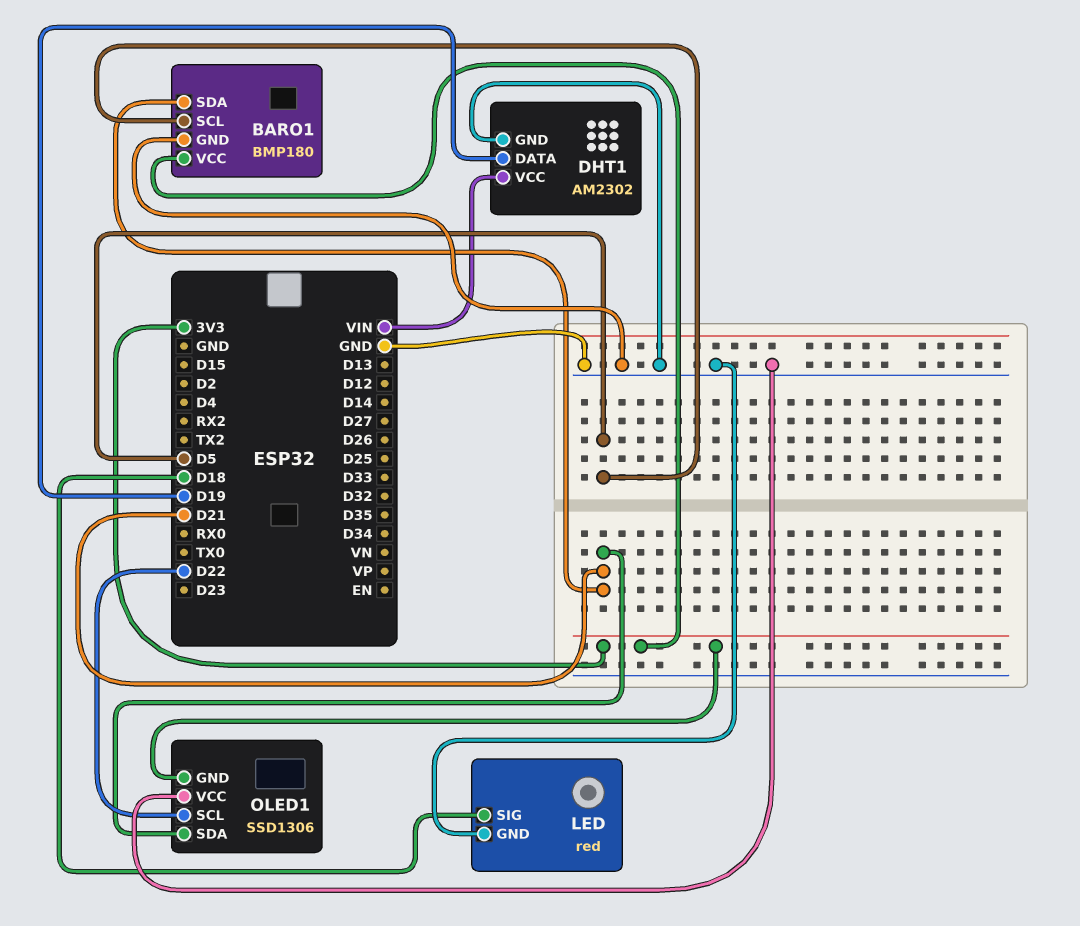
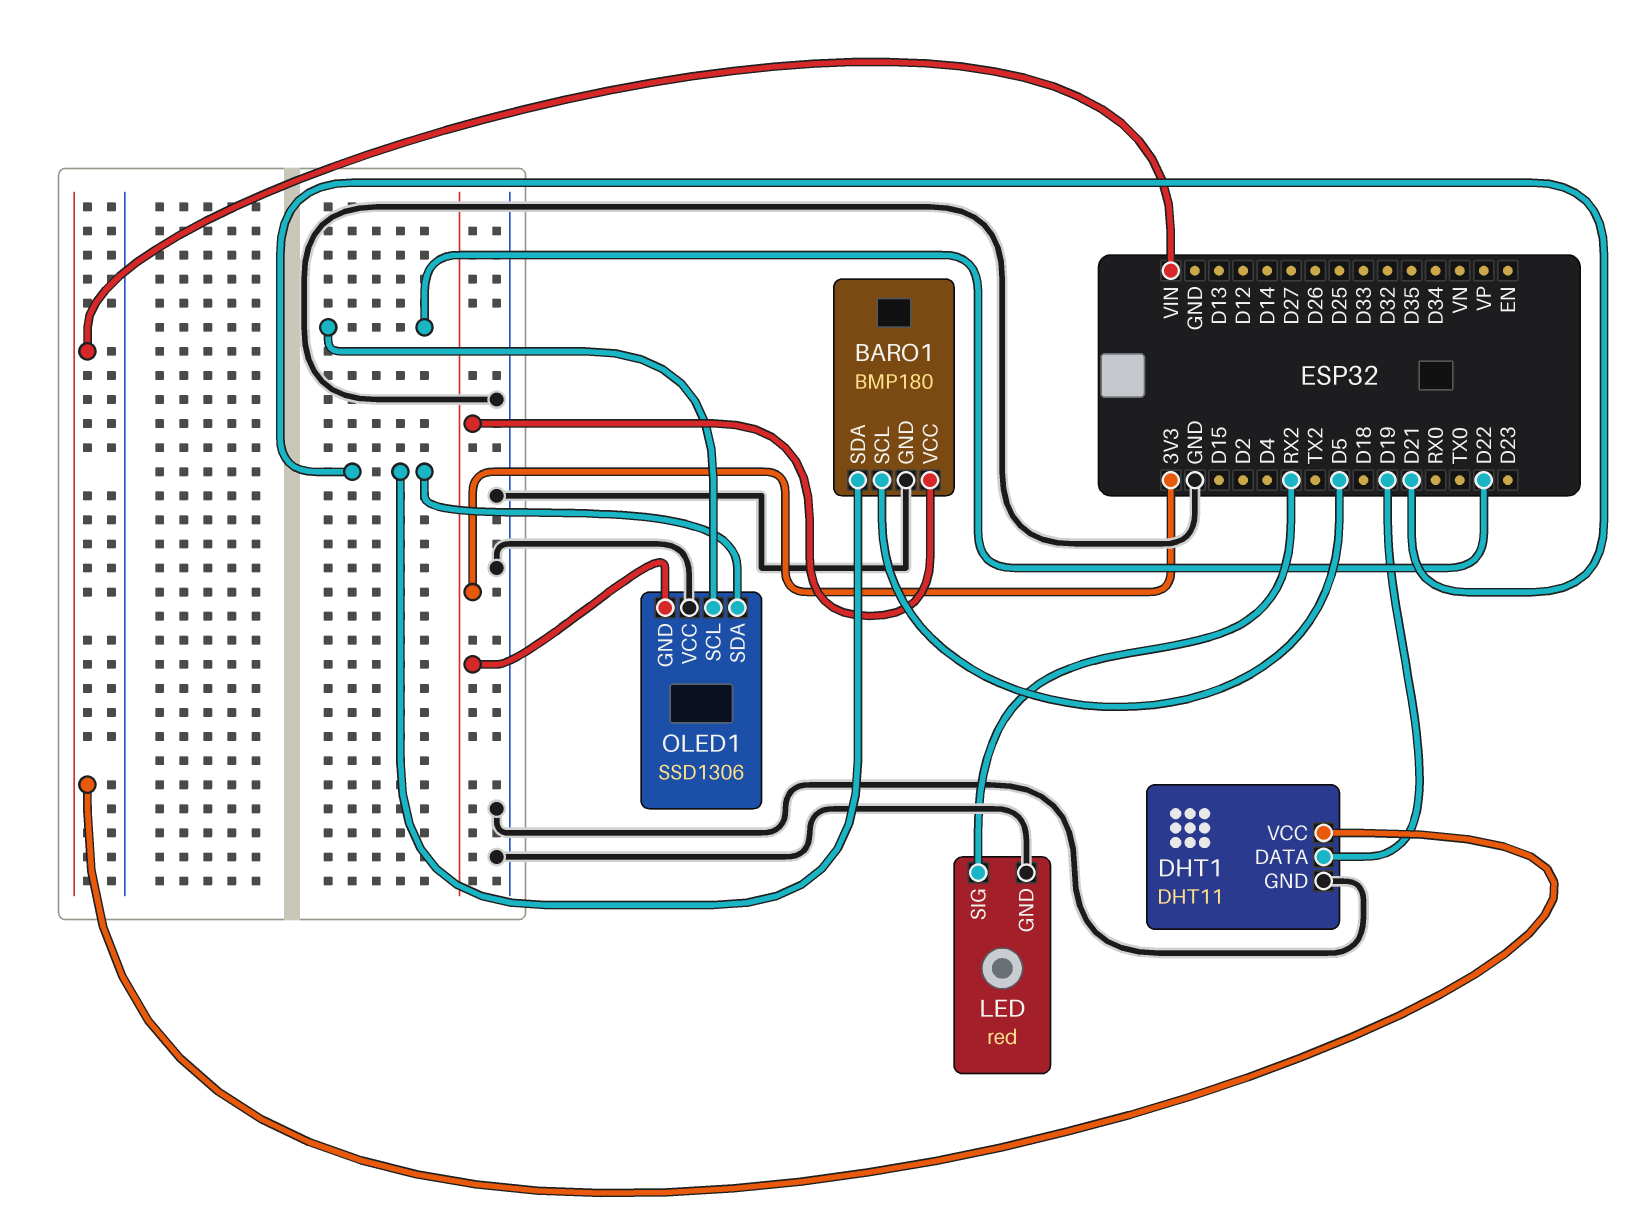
DHT1: AM2302 -> DHT11
LED pin SIG: D18 -> RX2

